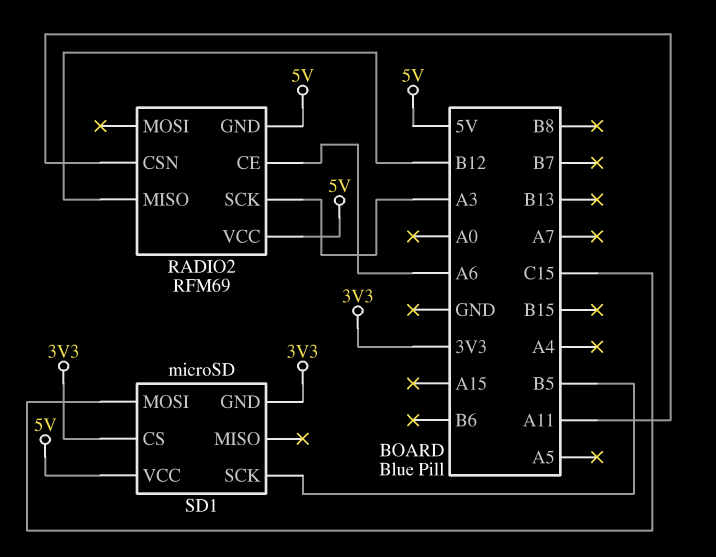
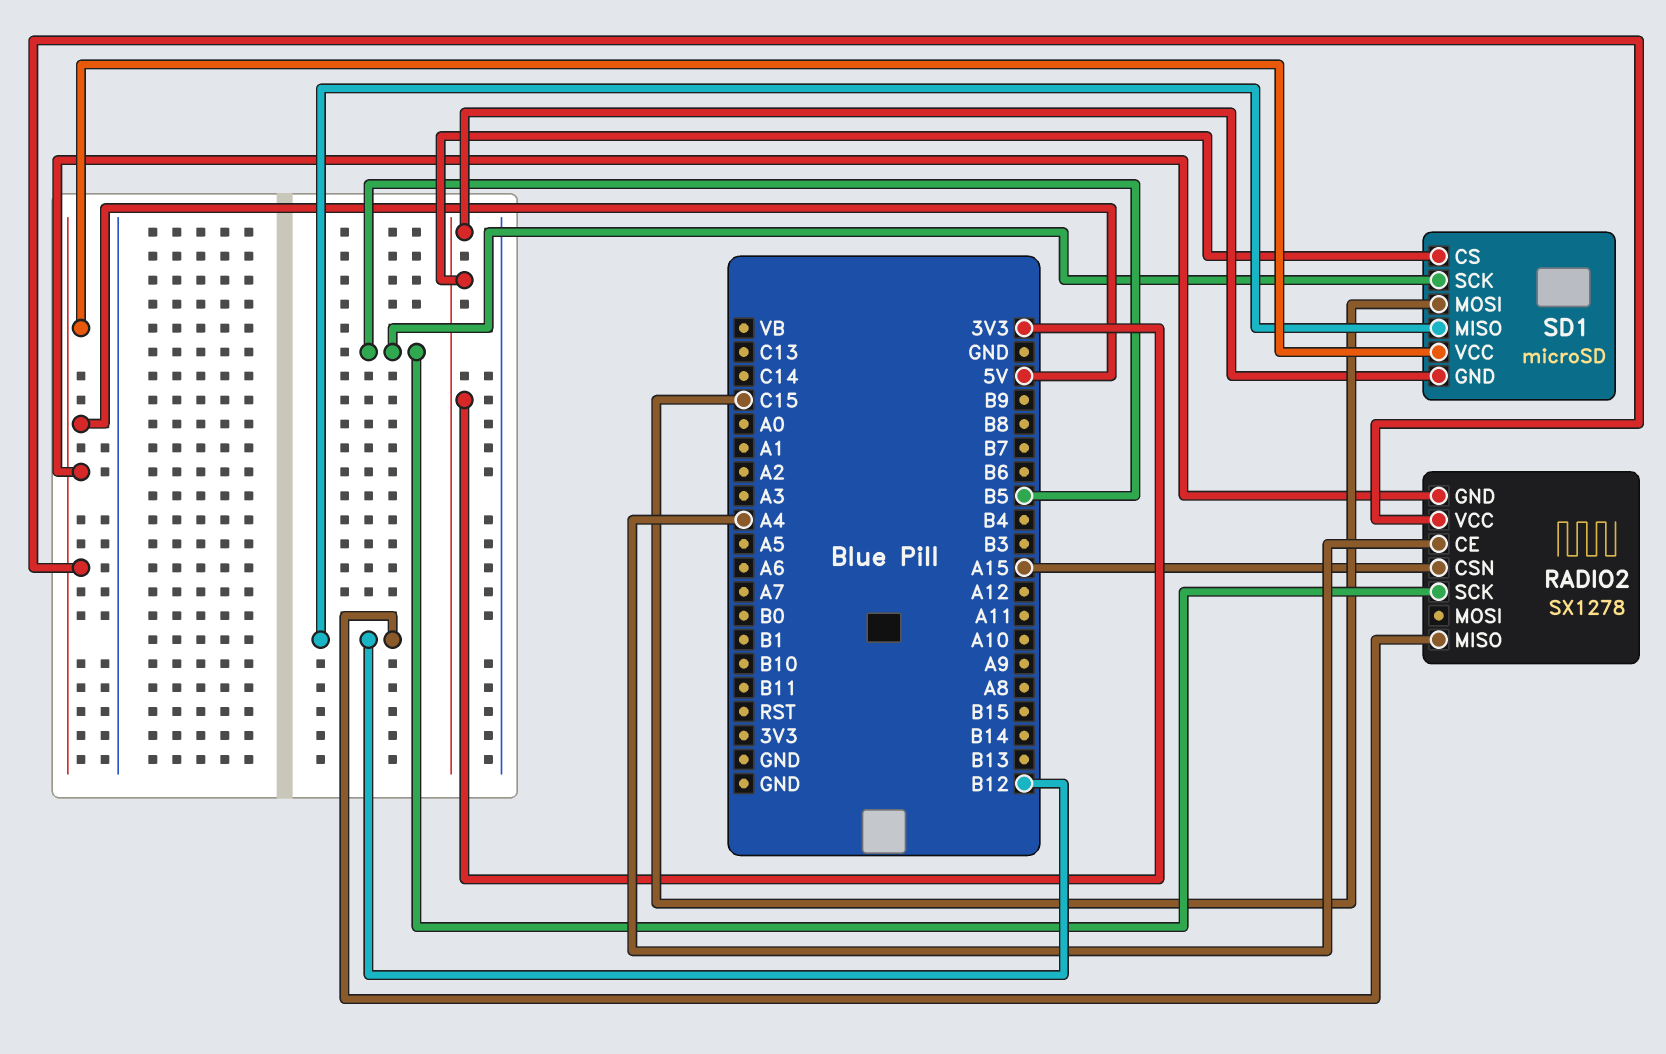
RADIO2: RFM69 -> SX1278
RADIO2 pin CE: A6 -> A4
RADIO2 pin CSN: A11 -> A15
RADIO2 pin SCK: A3 -> B5
SD1 pin MISO: none -> B12

